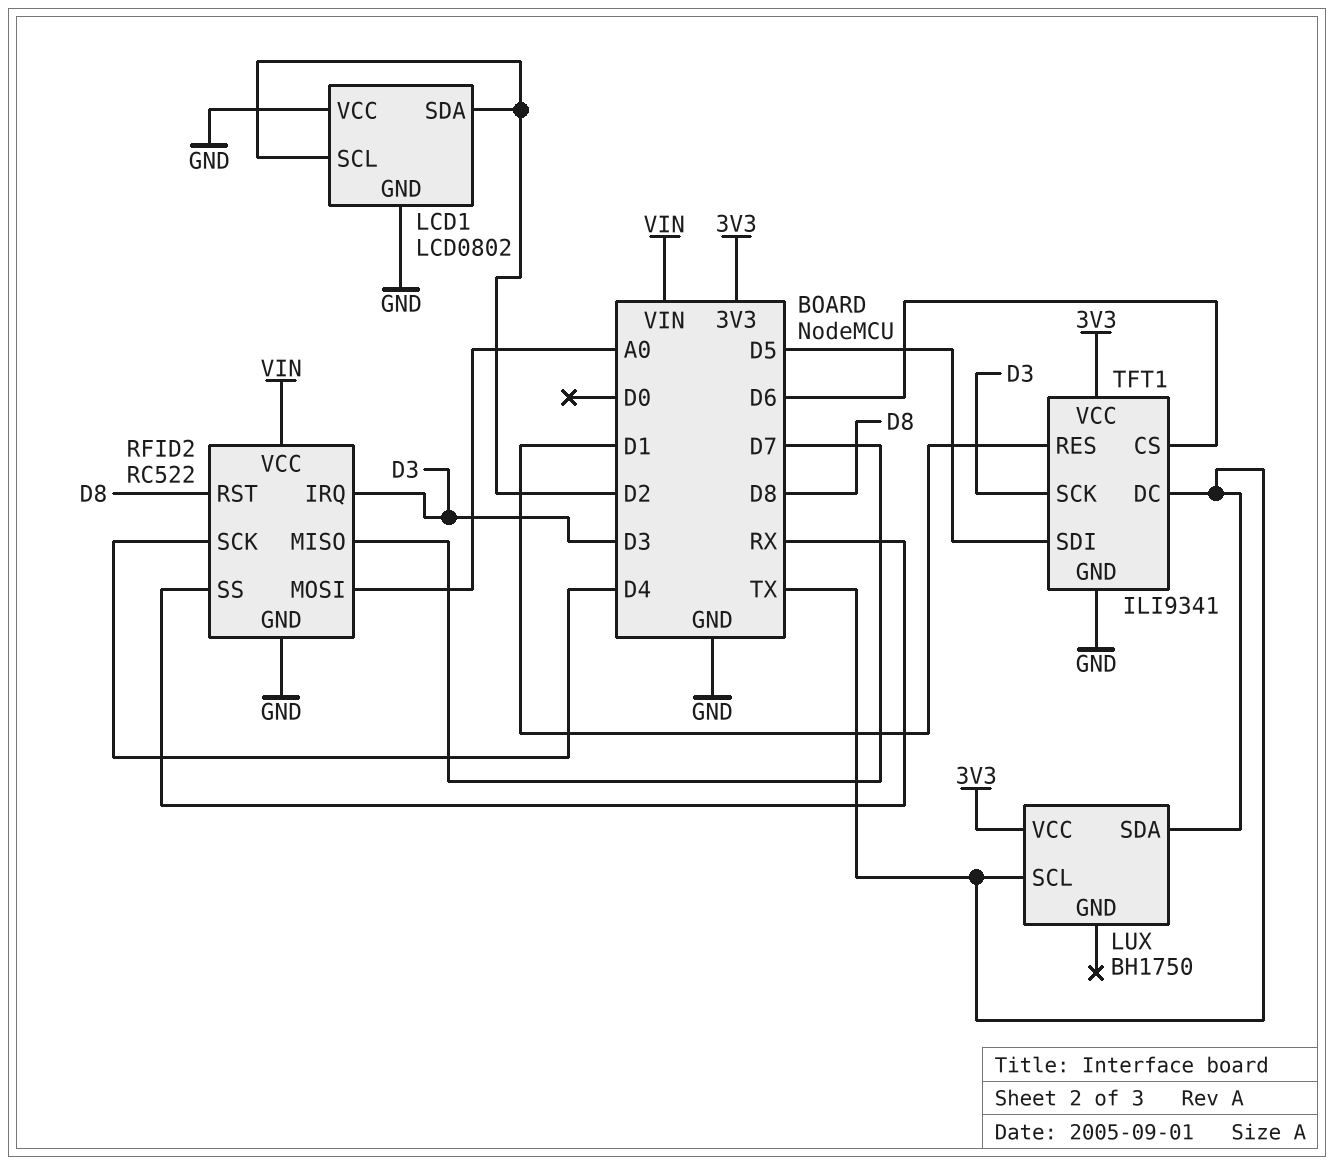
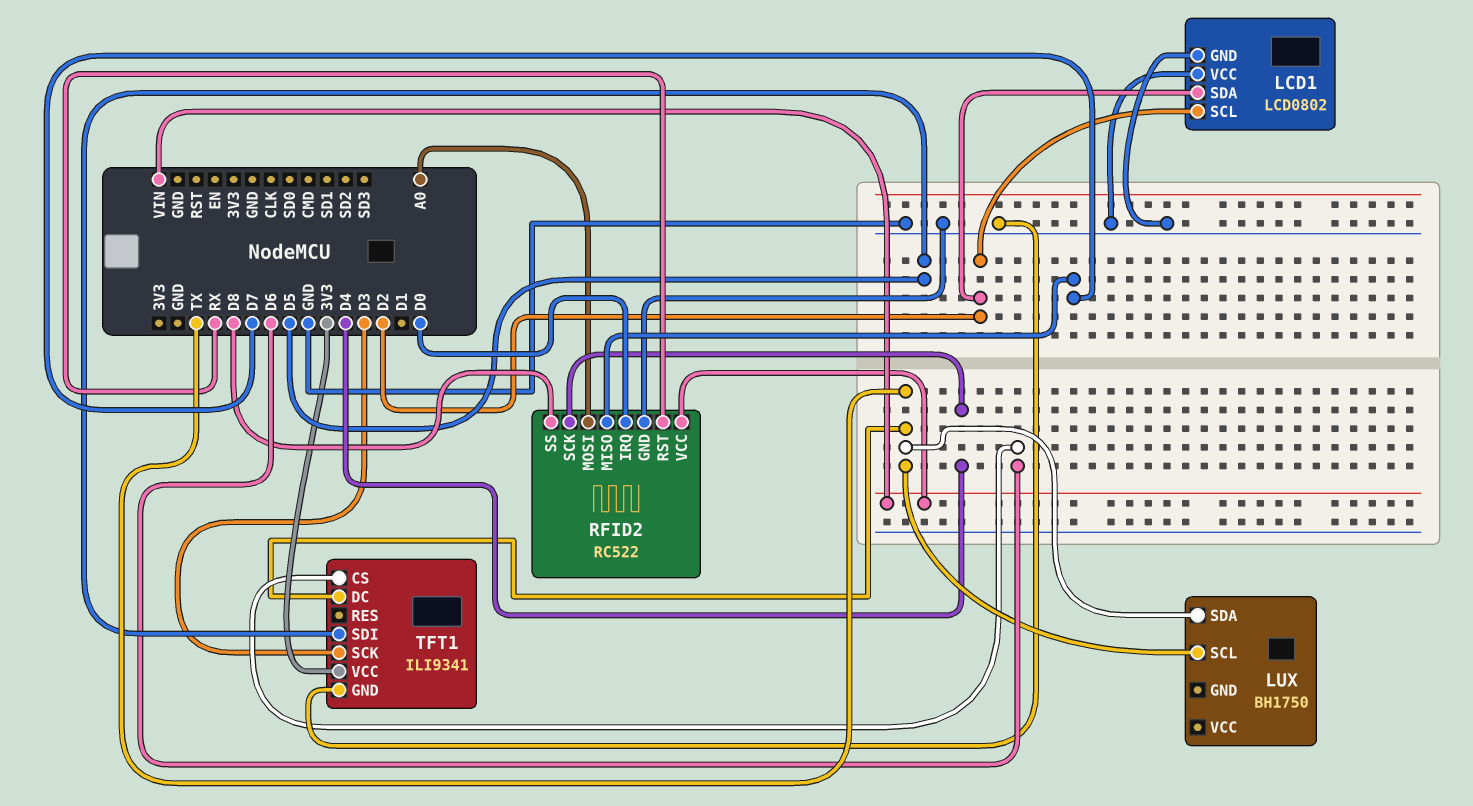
LUX pin VCC: 3V3 -> none
RFID2 pin IRQ: D3 -> D0
RFID2 pin RST: D8 -> RX
RFID2 pin SS: RX -> D8
TFT1 pin RES: D1 -> none

